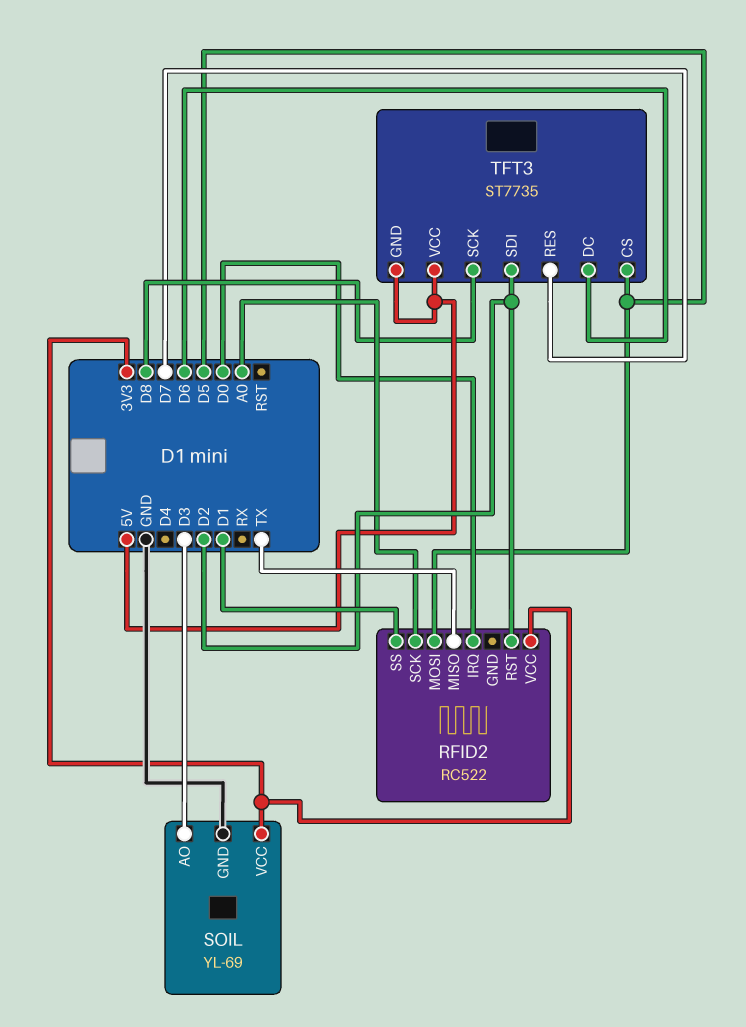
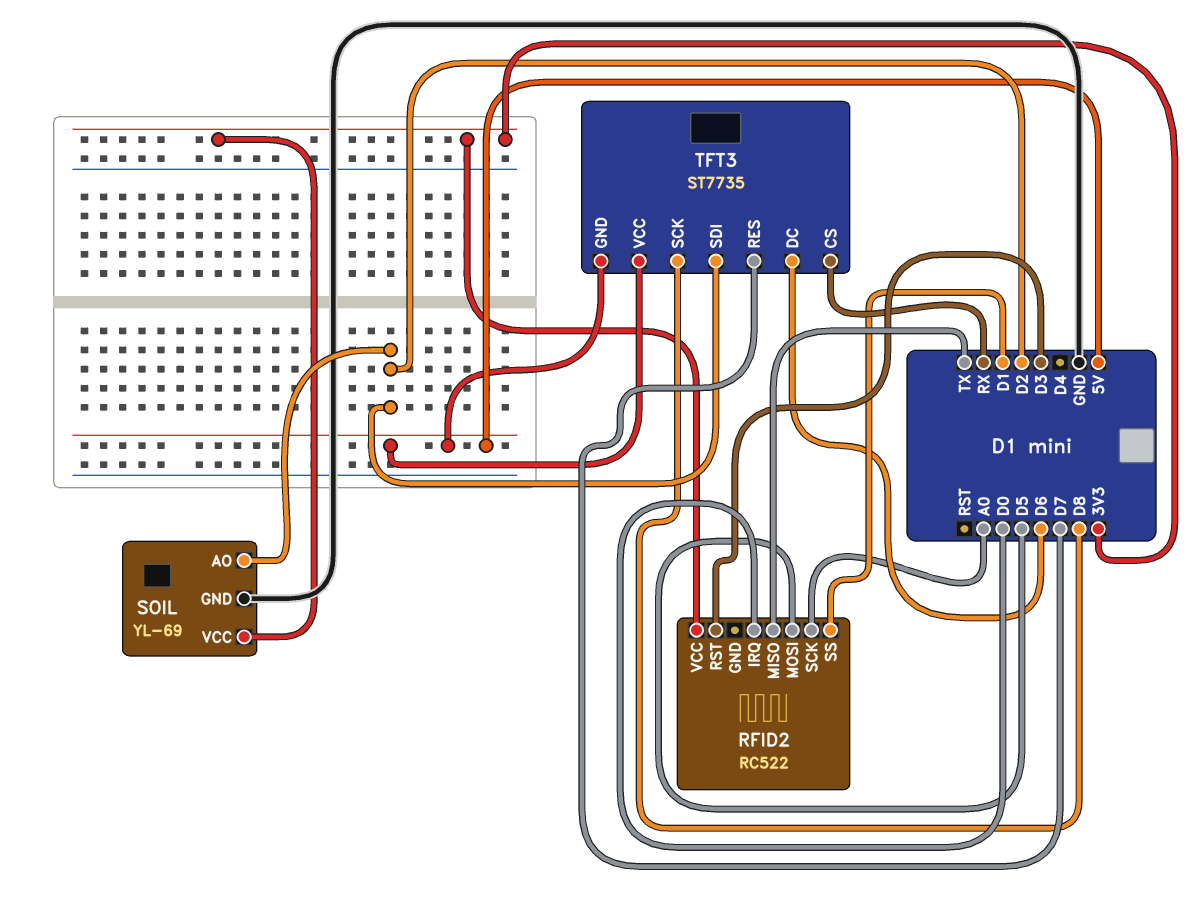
RFID2 pin RST: D2 -> D3
SOIL pin AO: D3 -> D2
TFT3 pin CS: D5 -> RX

